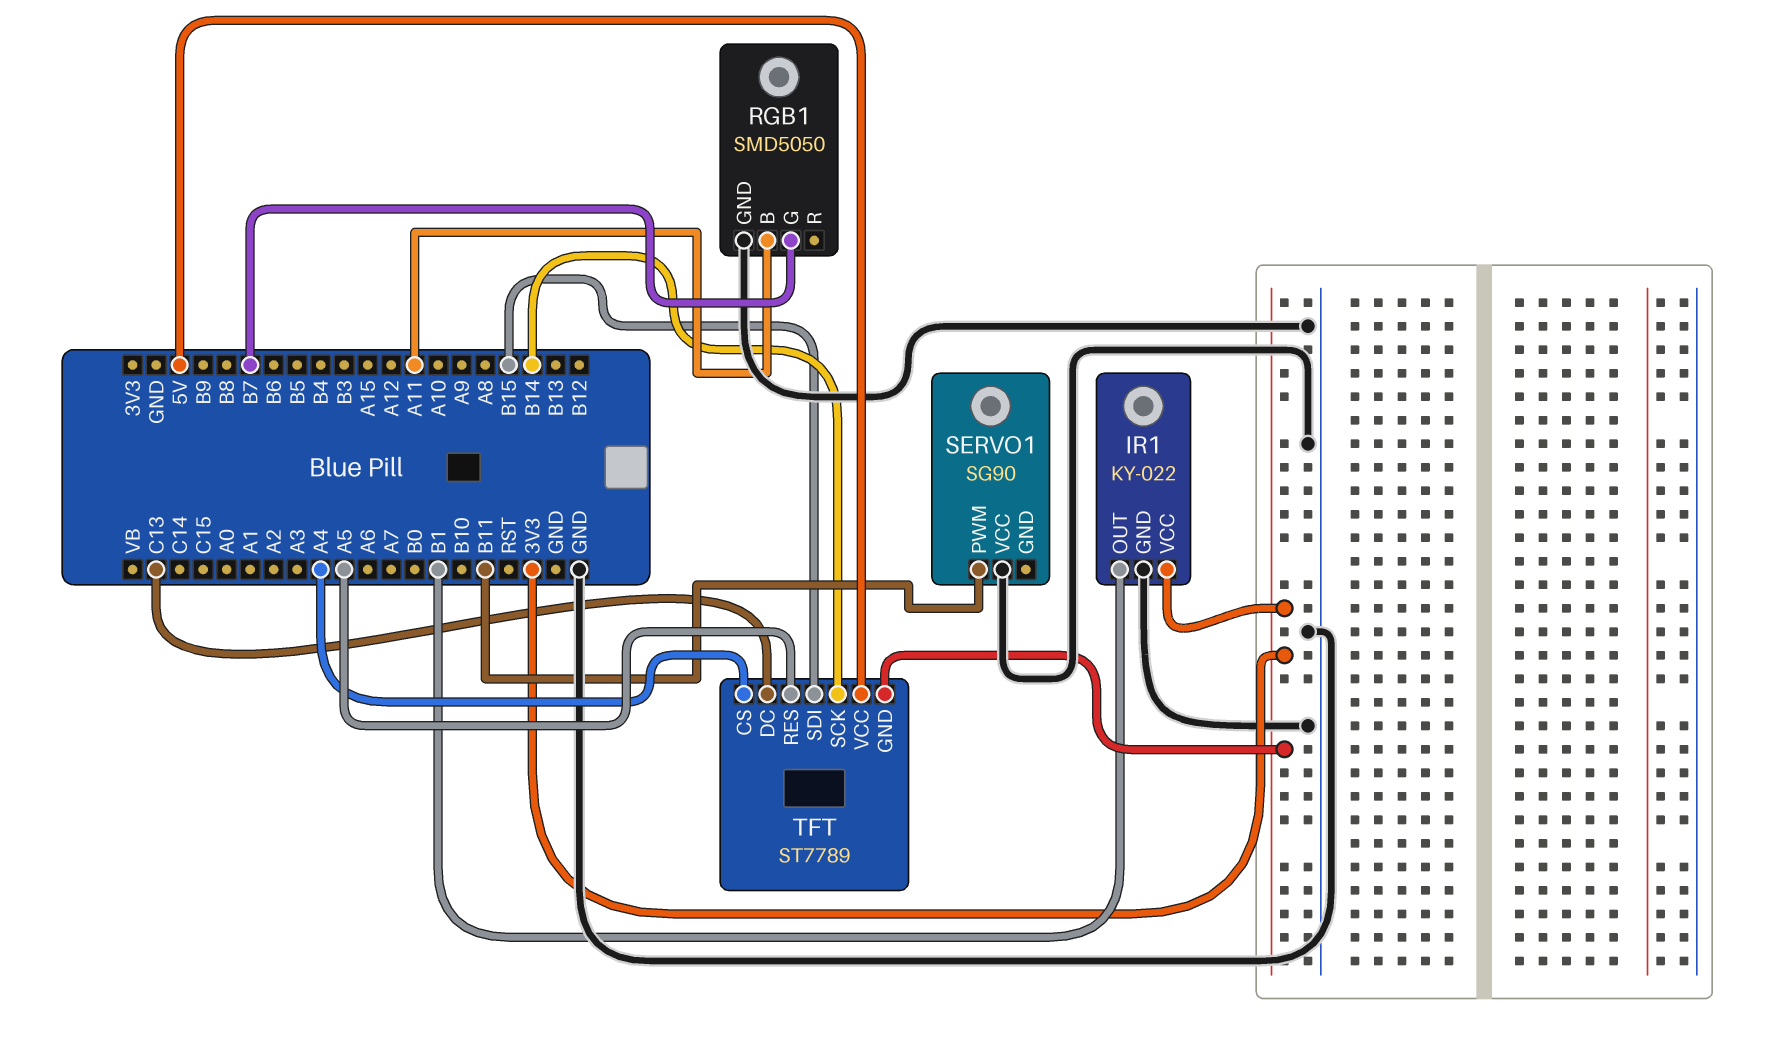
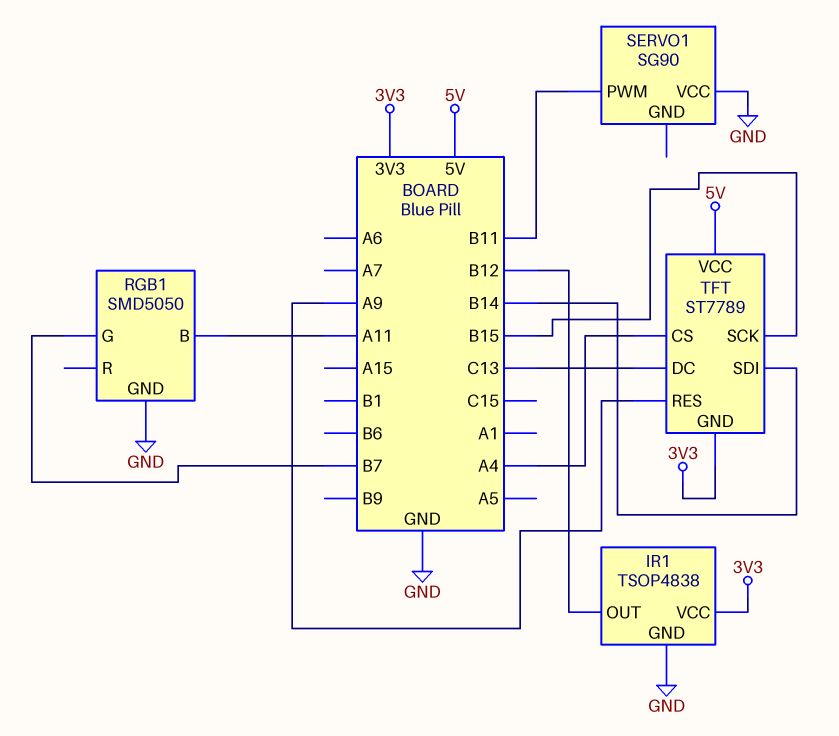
IR1: KY-022 -> TSOP4838
IR1 pin OUT: B1 -> B12
TFT pin RES: A5 -> A9
TFT pin SCK: B14 -> B15
TFT pin SDI: B15 -> B14

